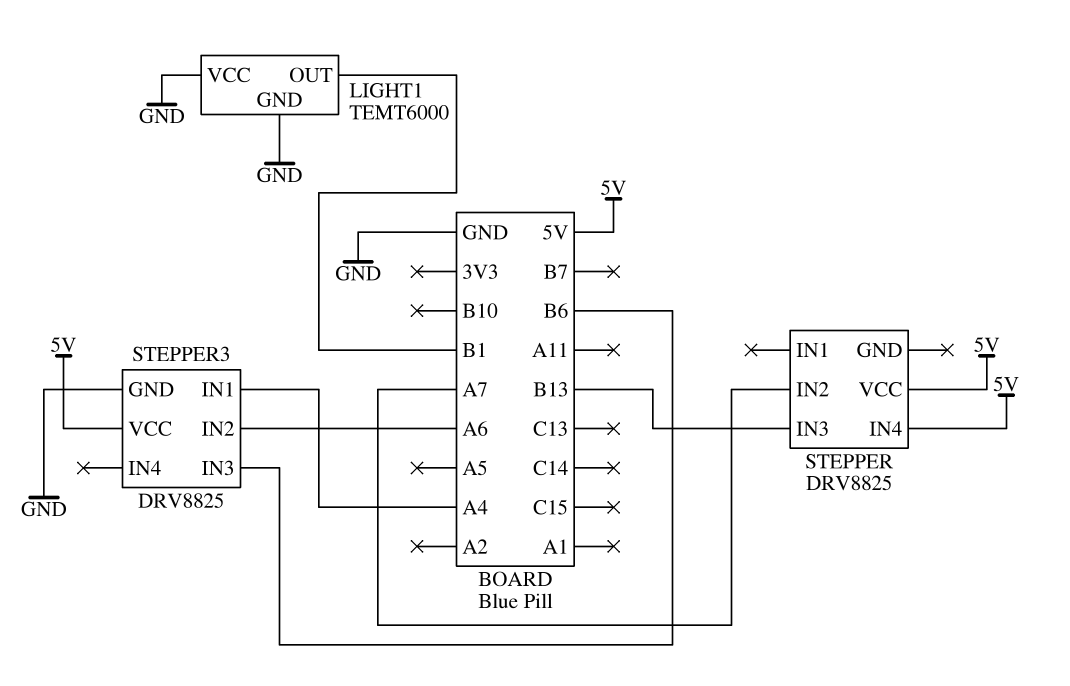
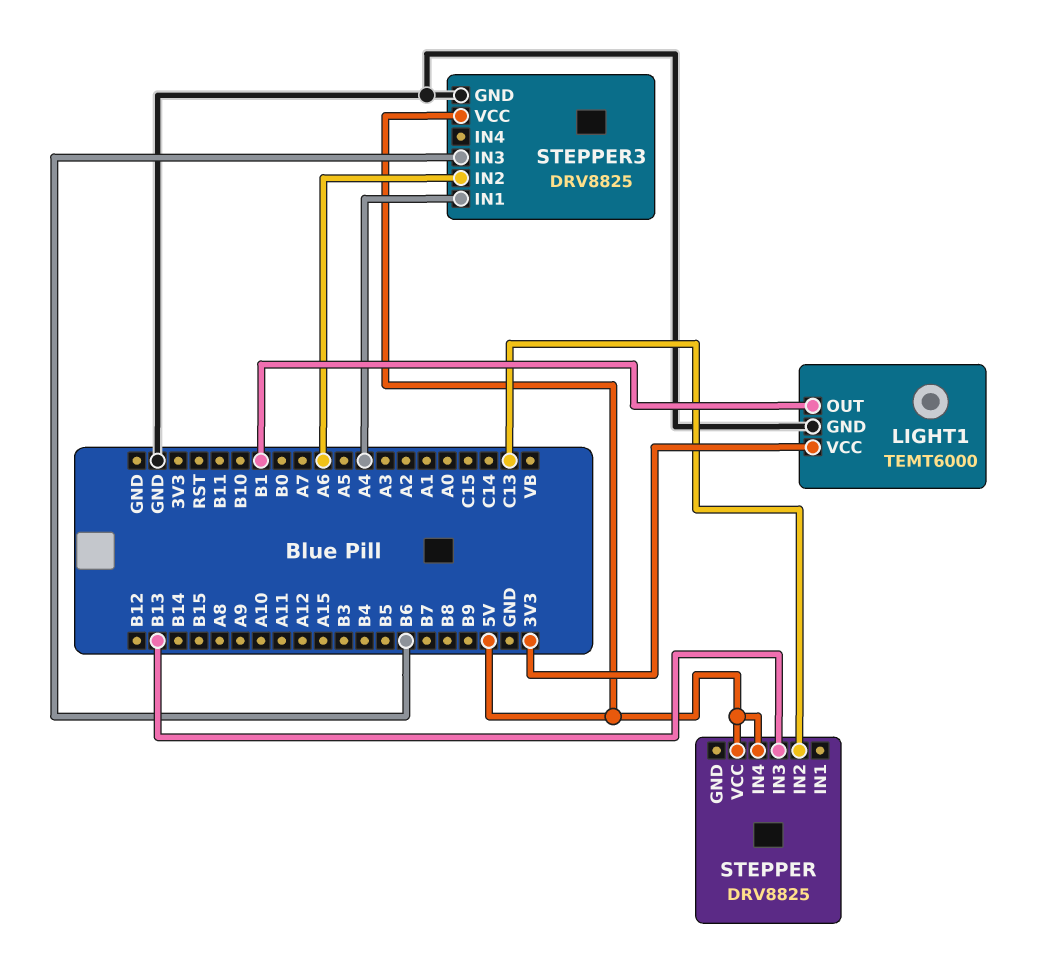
LIGHT1 pin VCC: GND -> 3V3
STEPPER pin IN2: A7 -> C13

